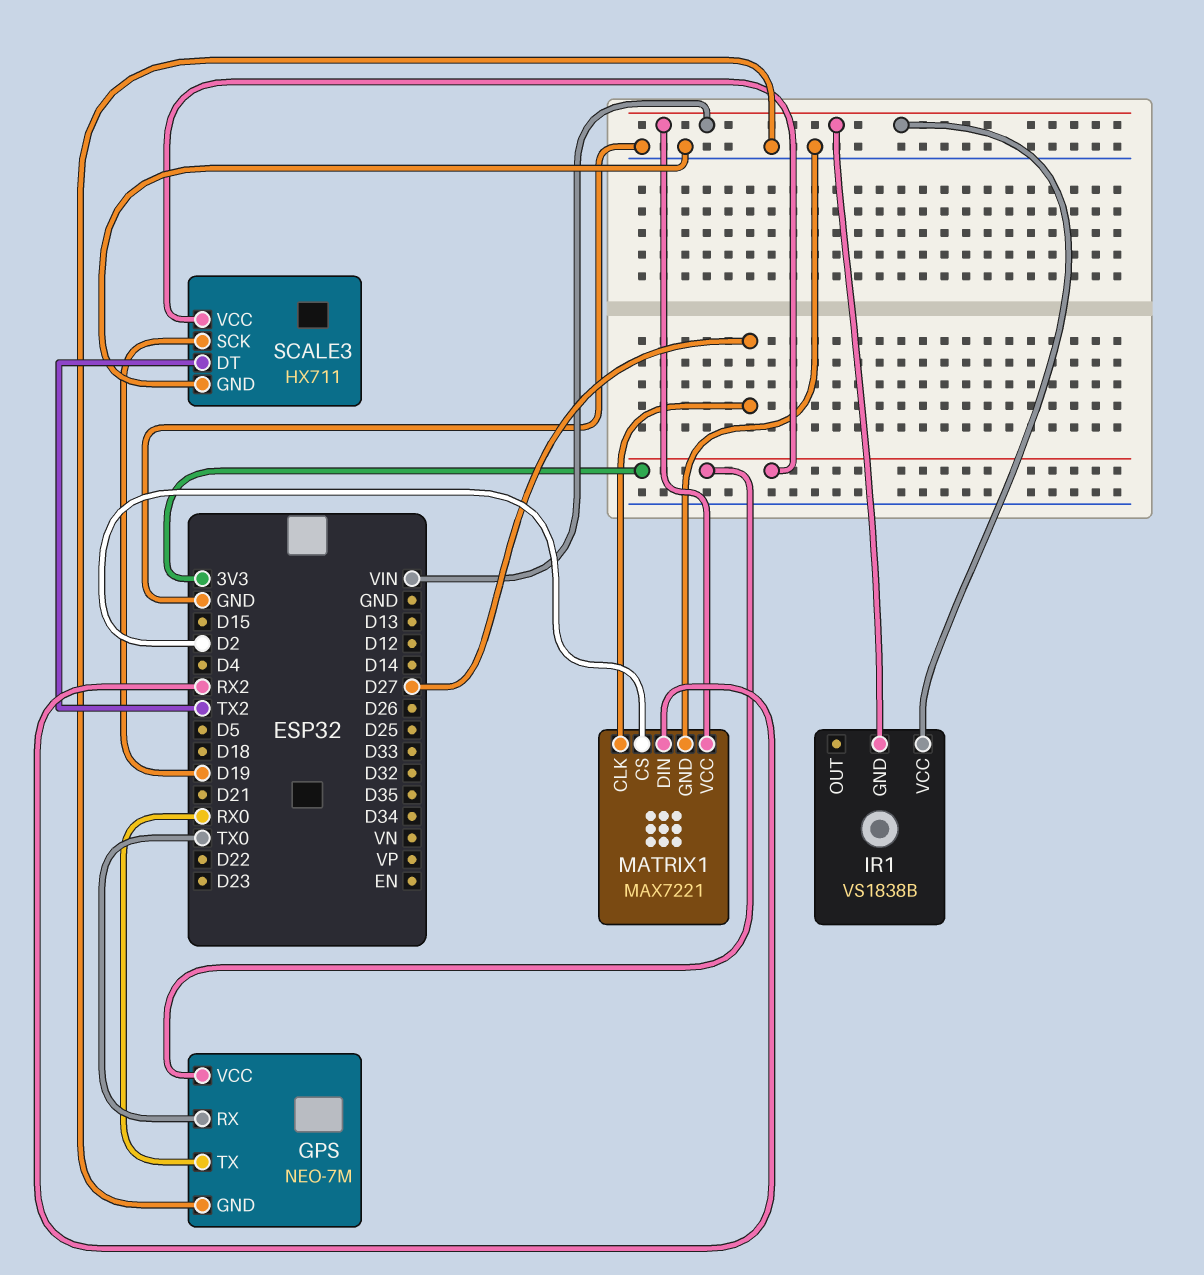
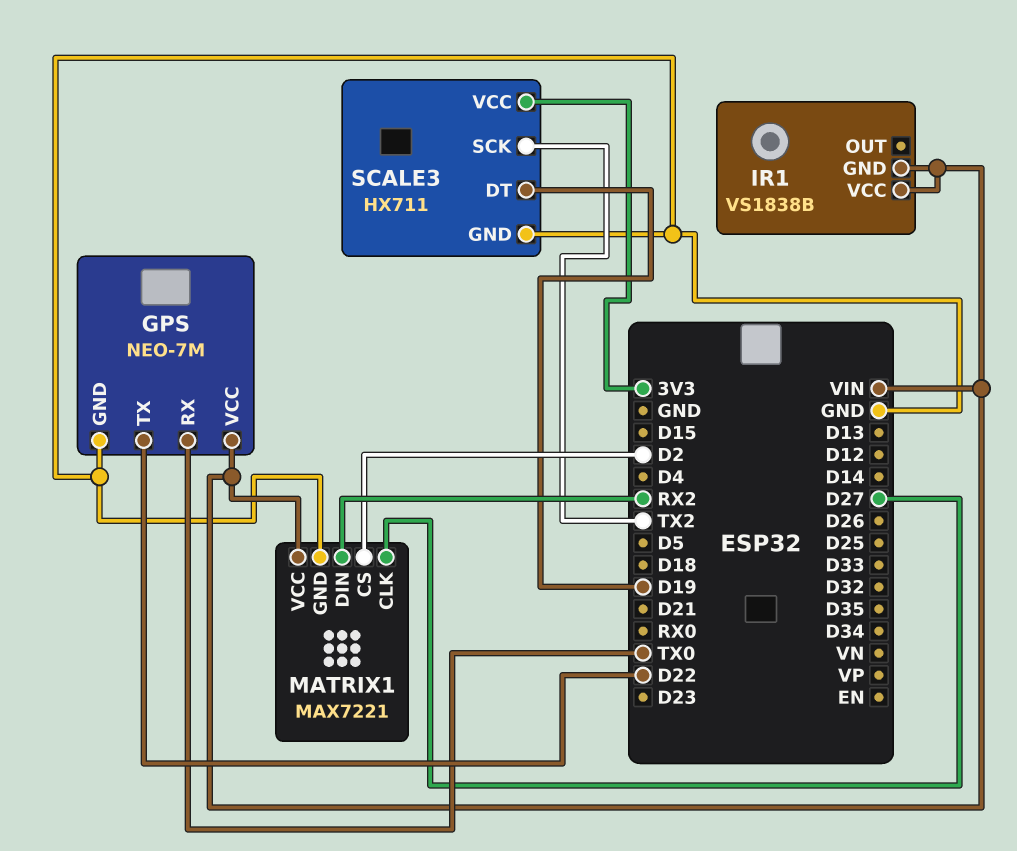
GPS pin TX: RX0 -> D22
GPS pin VCC: 3V3 -> VIN
SCALE3 pin DT: TX2 -> D19
SCALE3 pin SCK: D19 -> TX2

